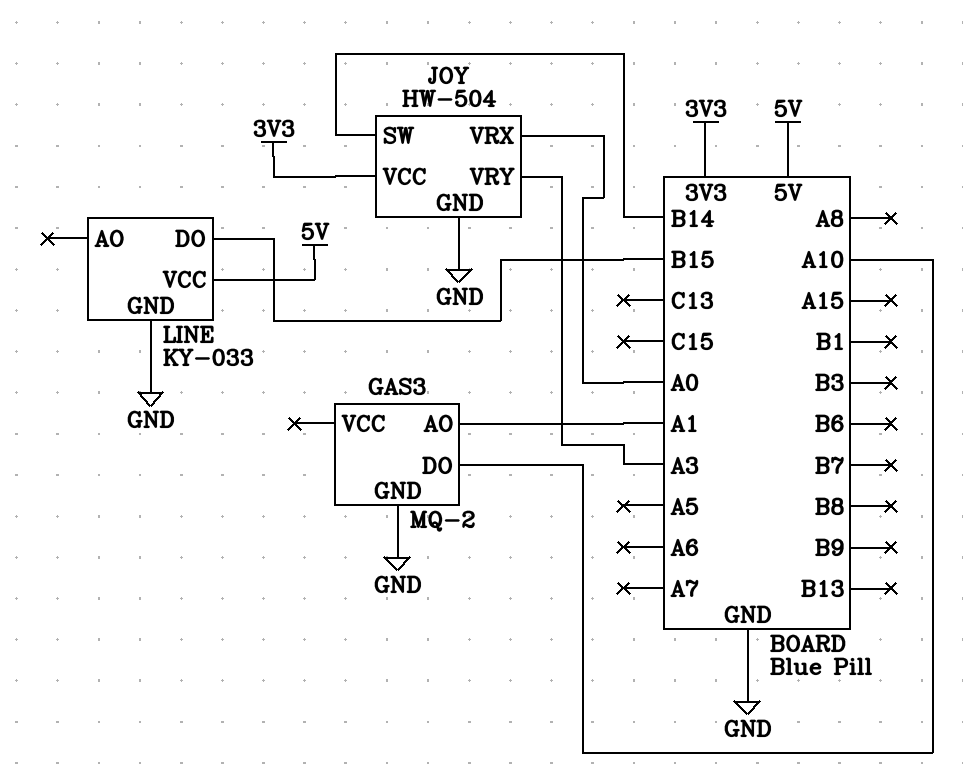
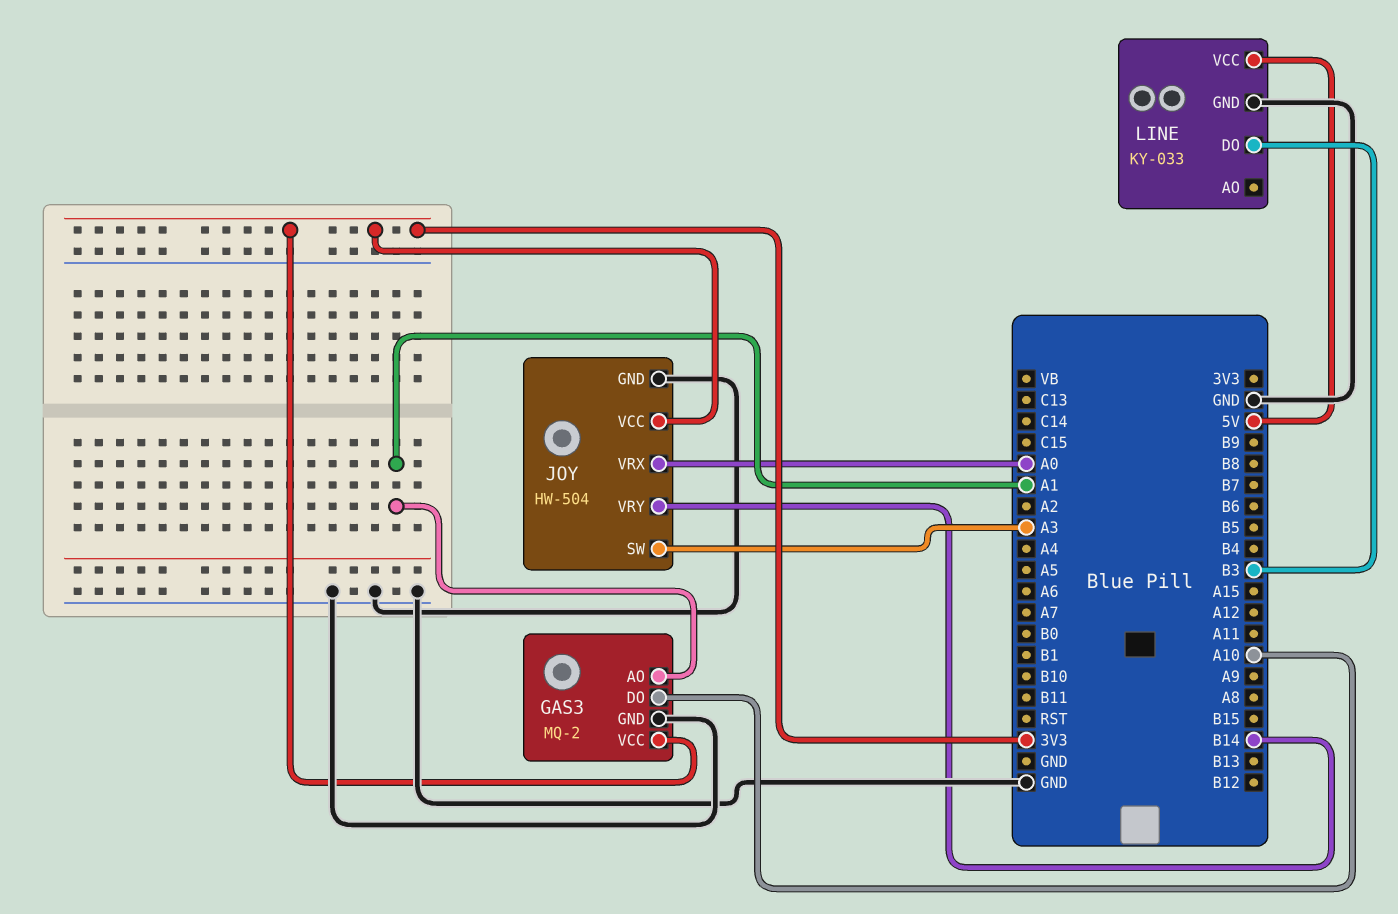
GAS3 pin VCC: none -> 3V3
JOY pin SW: B14 -> A3
JOY pin VRY: A3 -> B14
LINE pin DO: B15 -> B3

